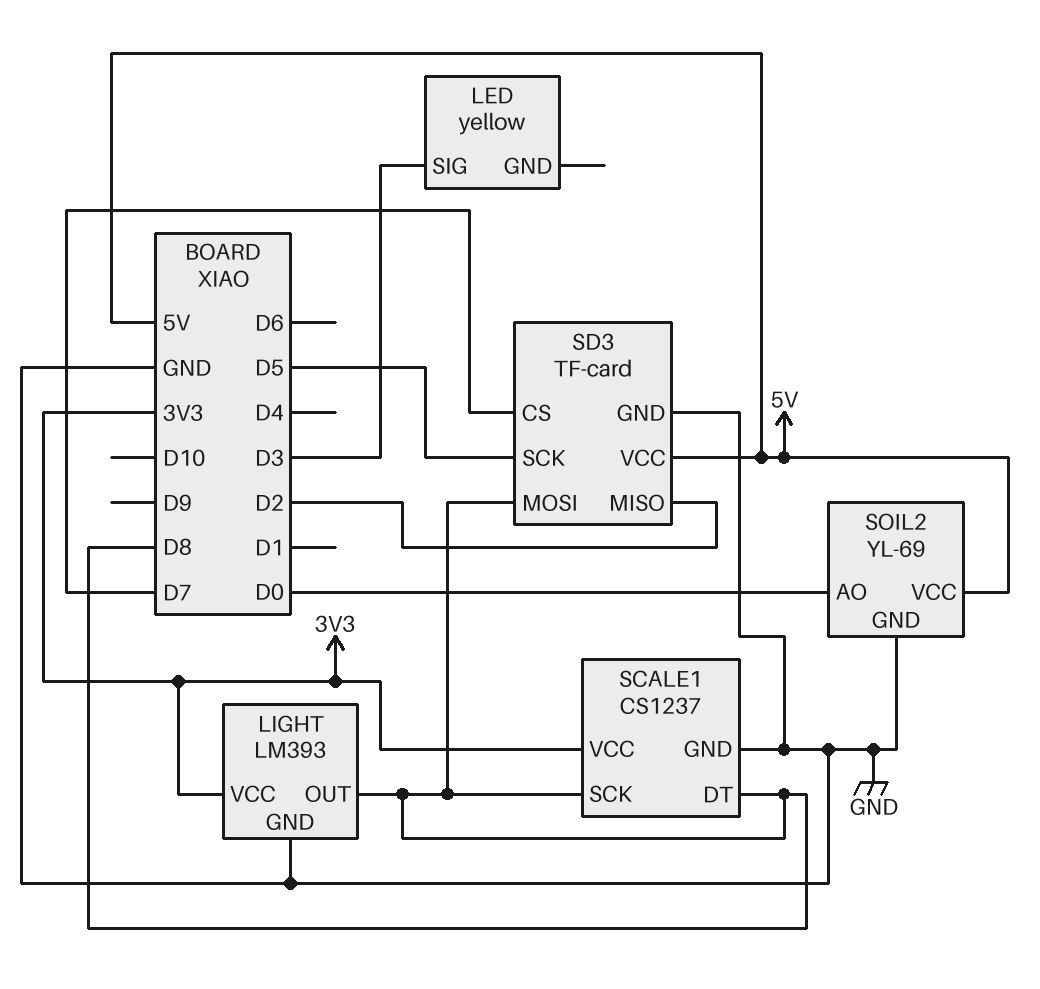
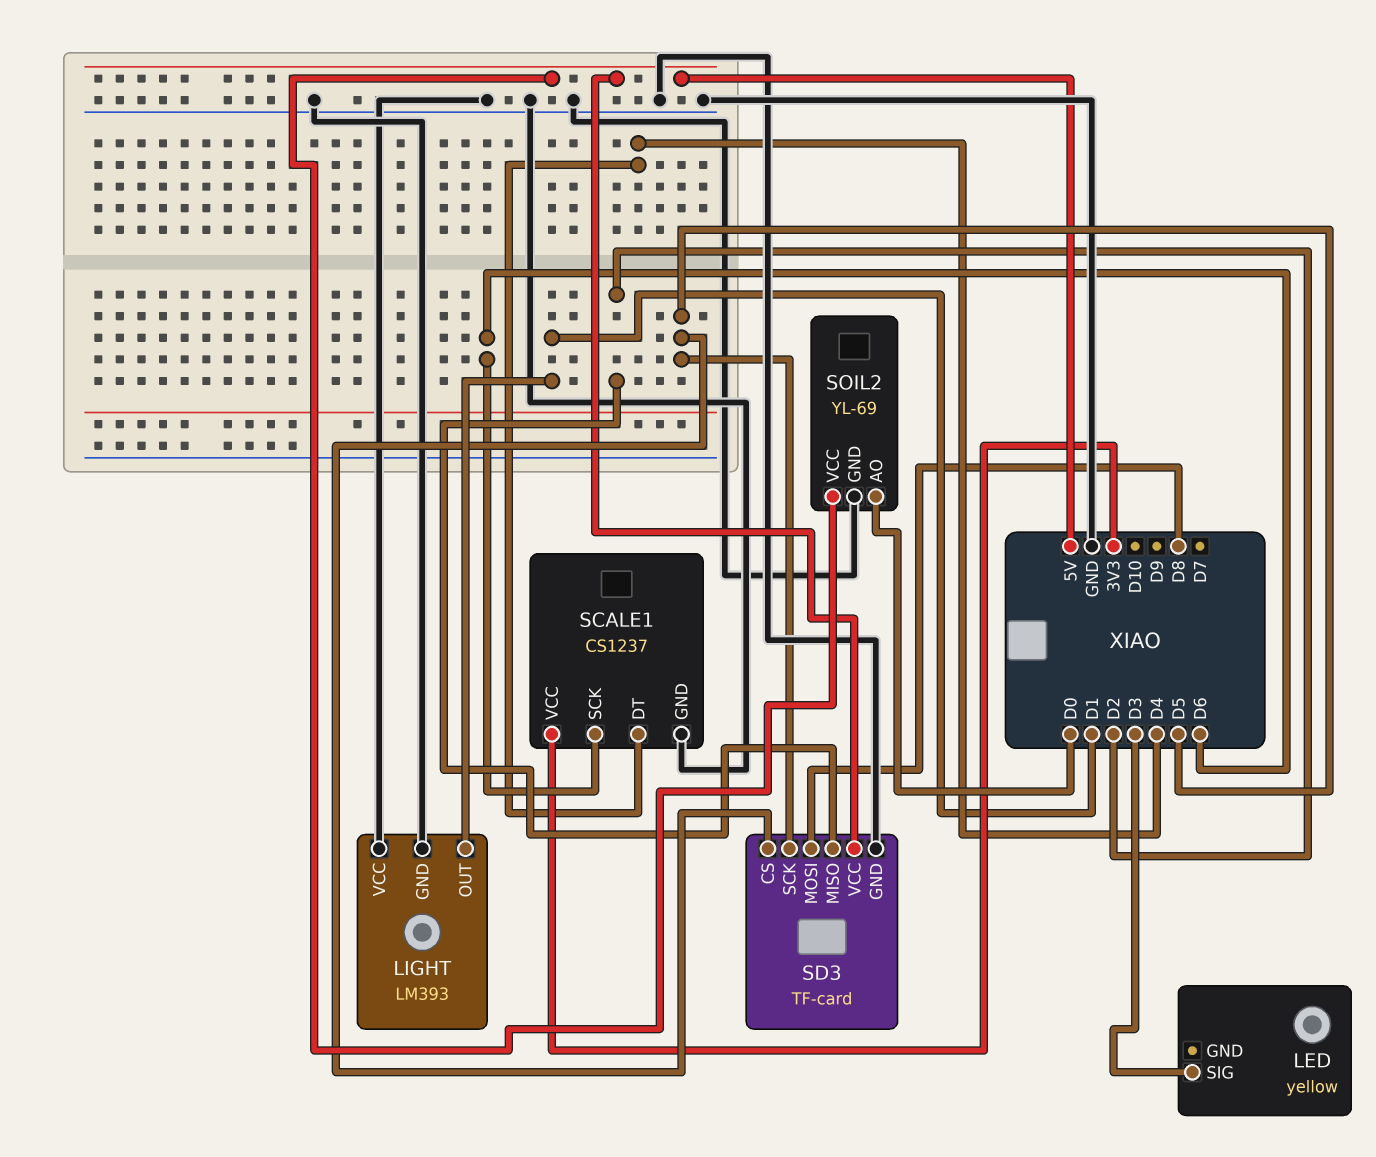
LIGHT pin OUT: D8 -> D1
LIGHT pin VCC: 3V3 -> GND
SCALE1 pin DT: D8 -> D4
SCALE1 pin SCK: D8 -> D6
SD3 pin CS: D7 -> D5

